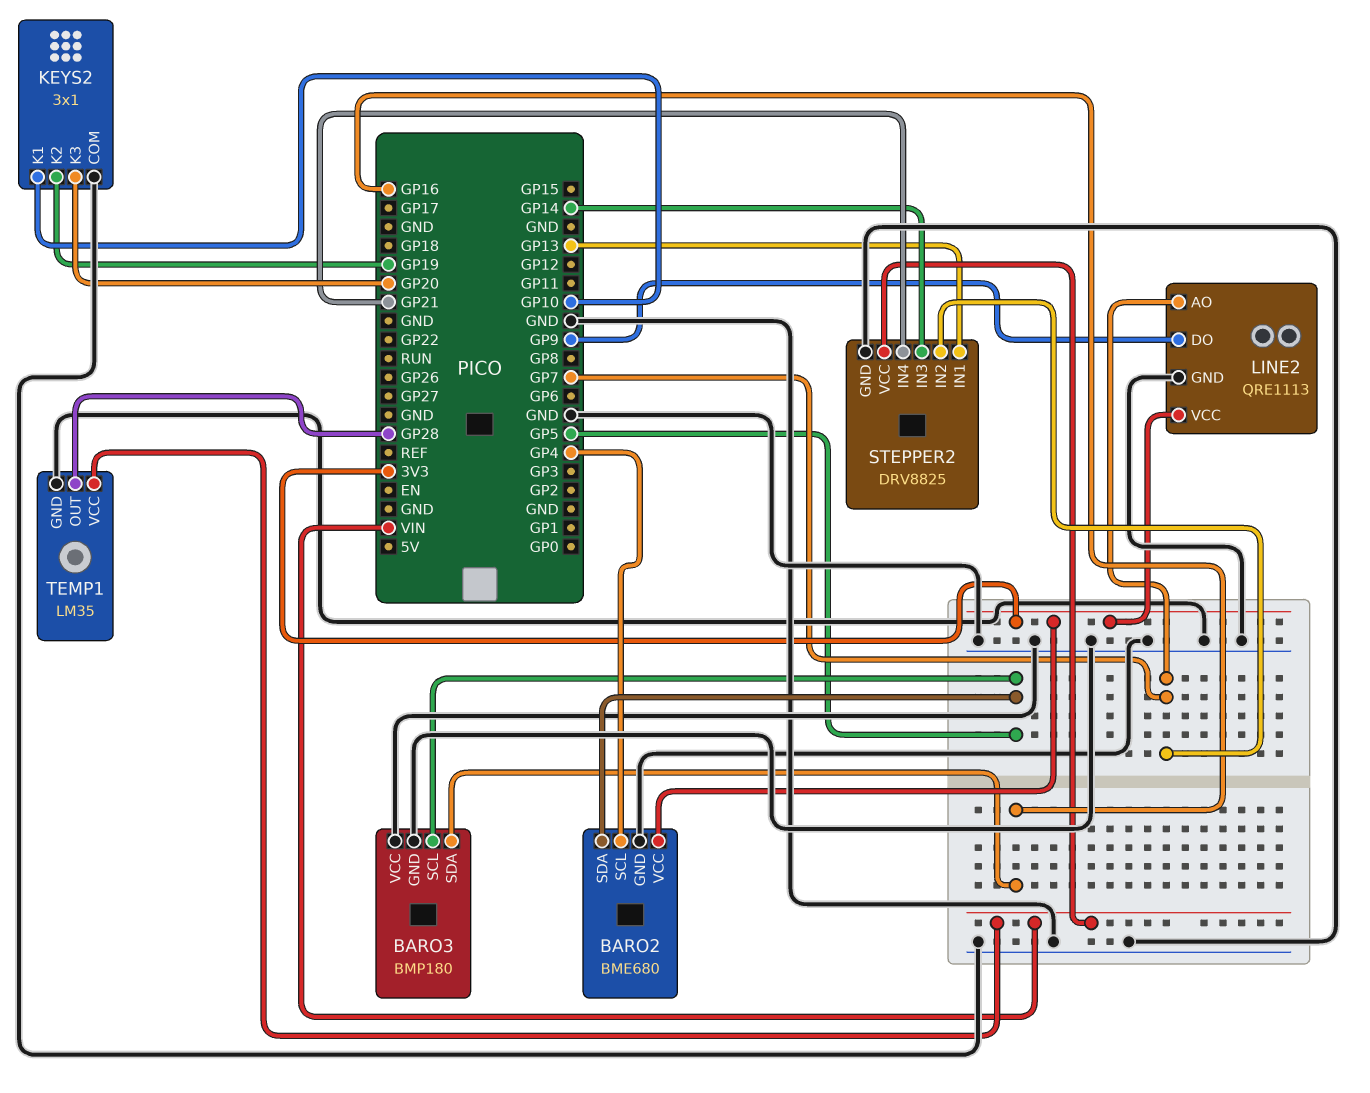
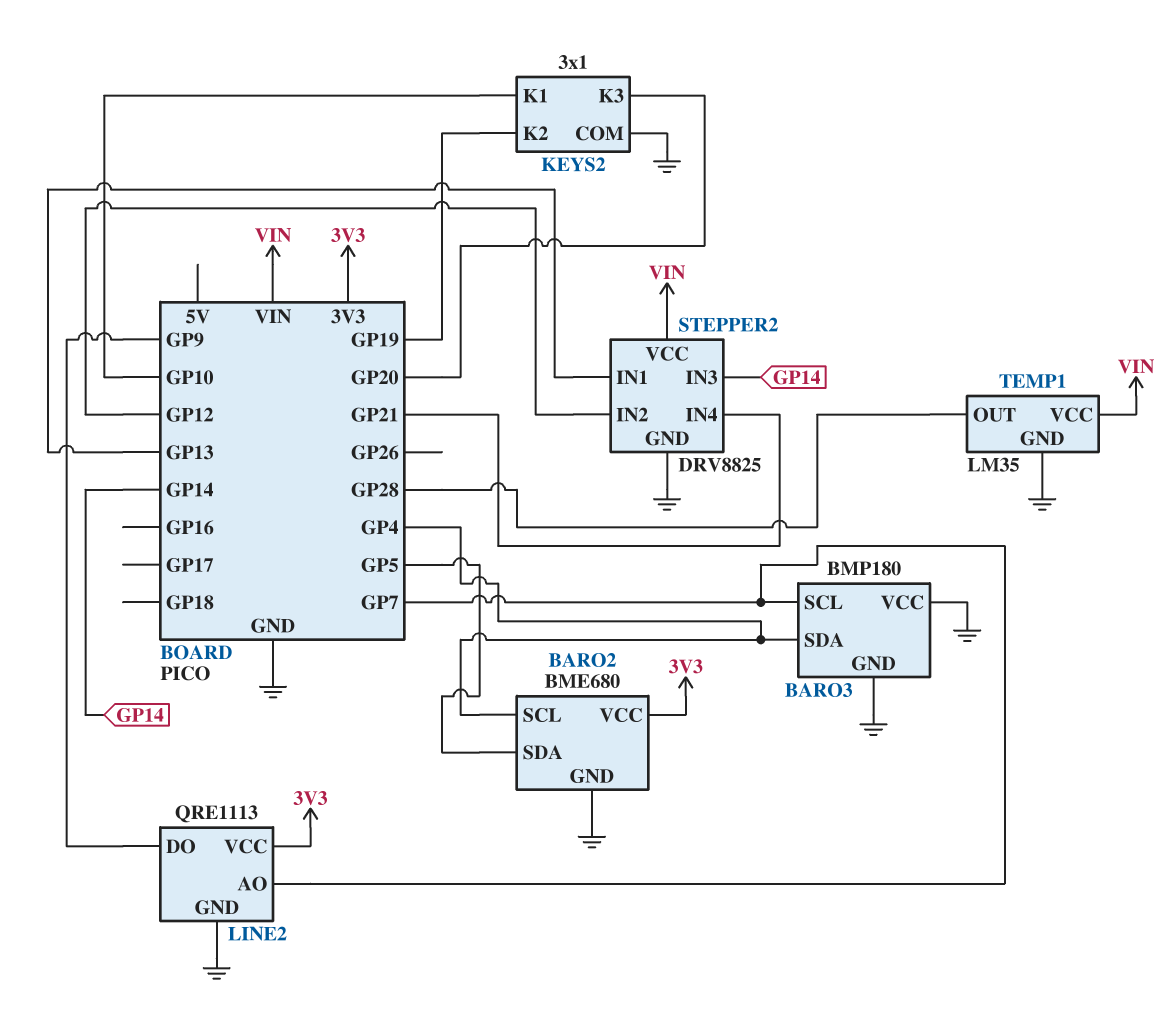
BARO3 pin SCL: GP5 -> GP7
BARO3 pin SDA: GP16 -> GP4
STEPPER2 pin IN2: GP7 -> GP12

